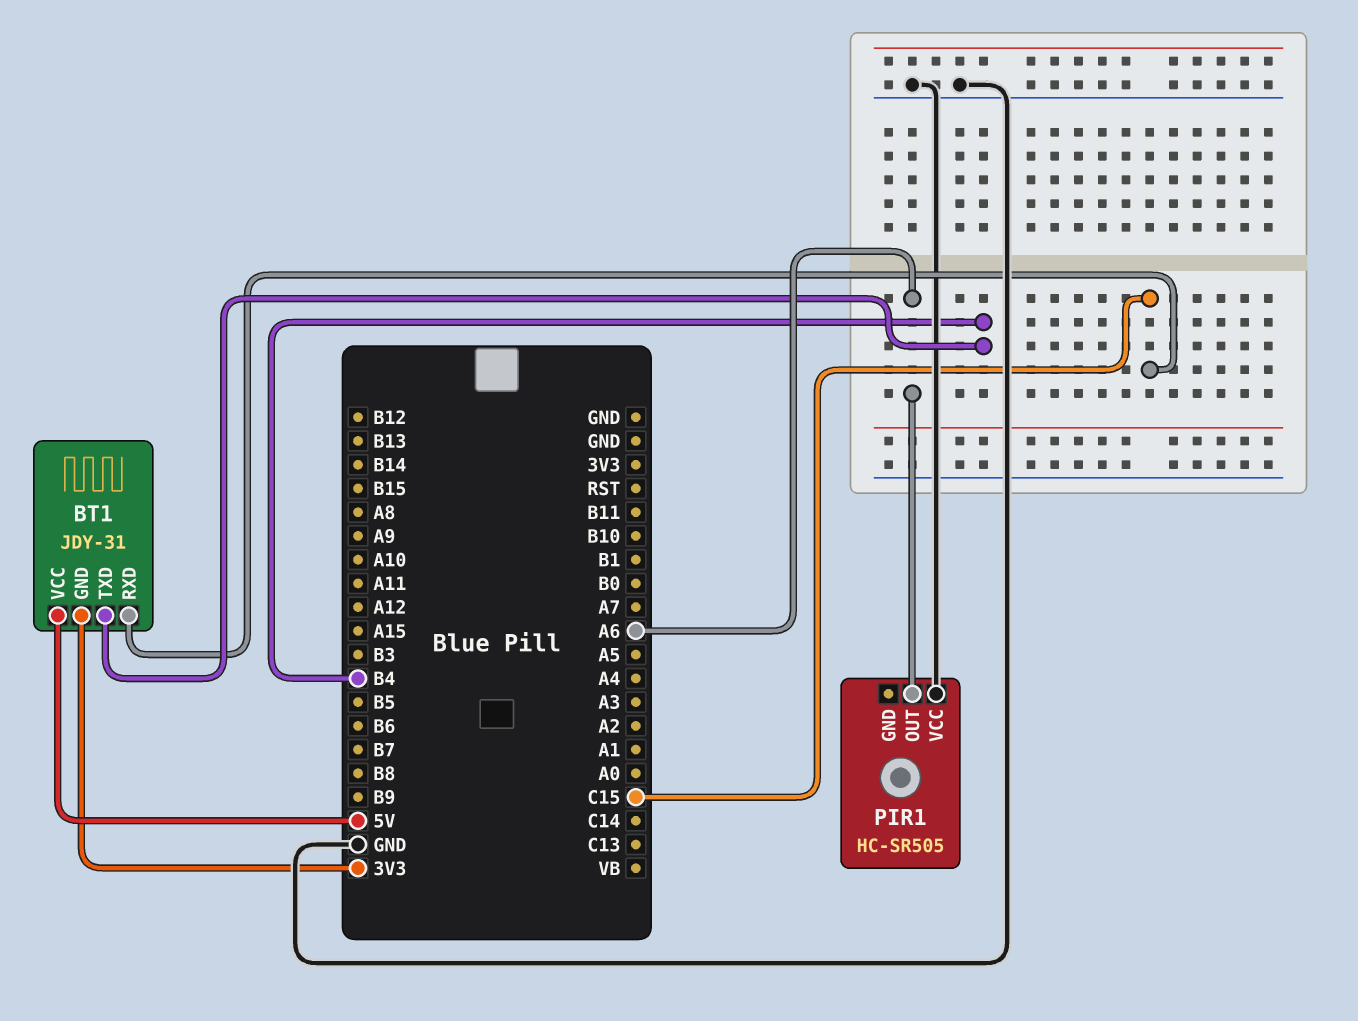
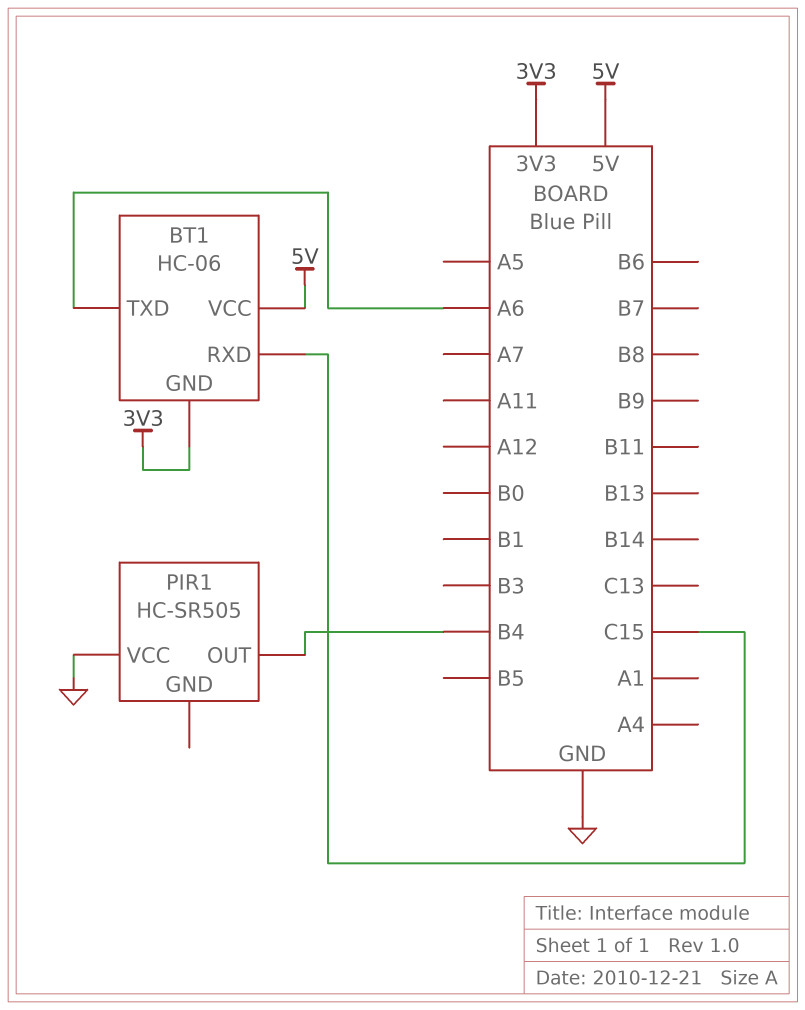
BT1: JDY-31 -> HC-06
BT1 pin TXD: B4 -> A6
PIR1 pin OUT: A6 -> B4

